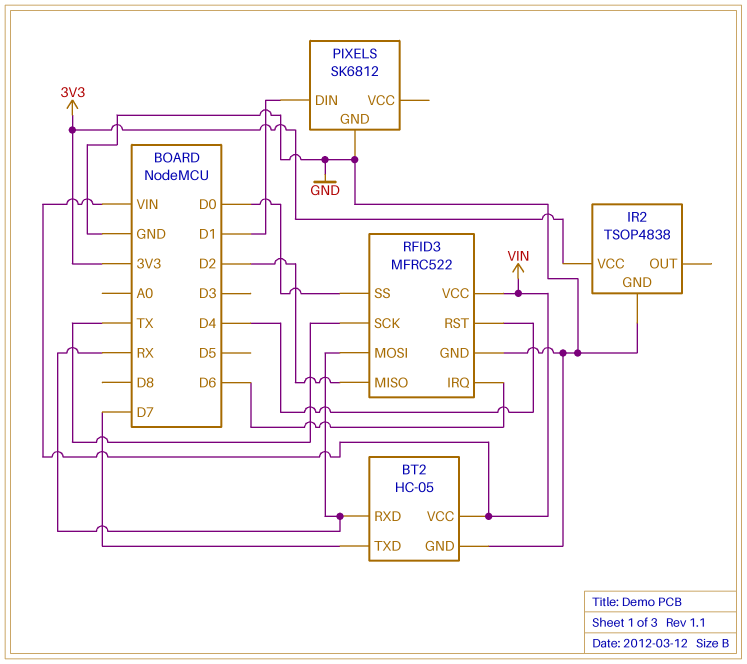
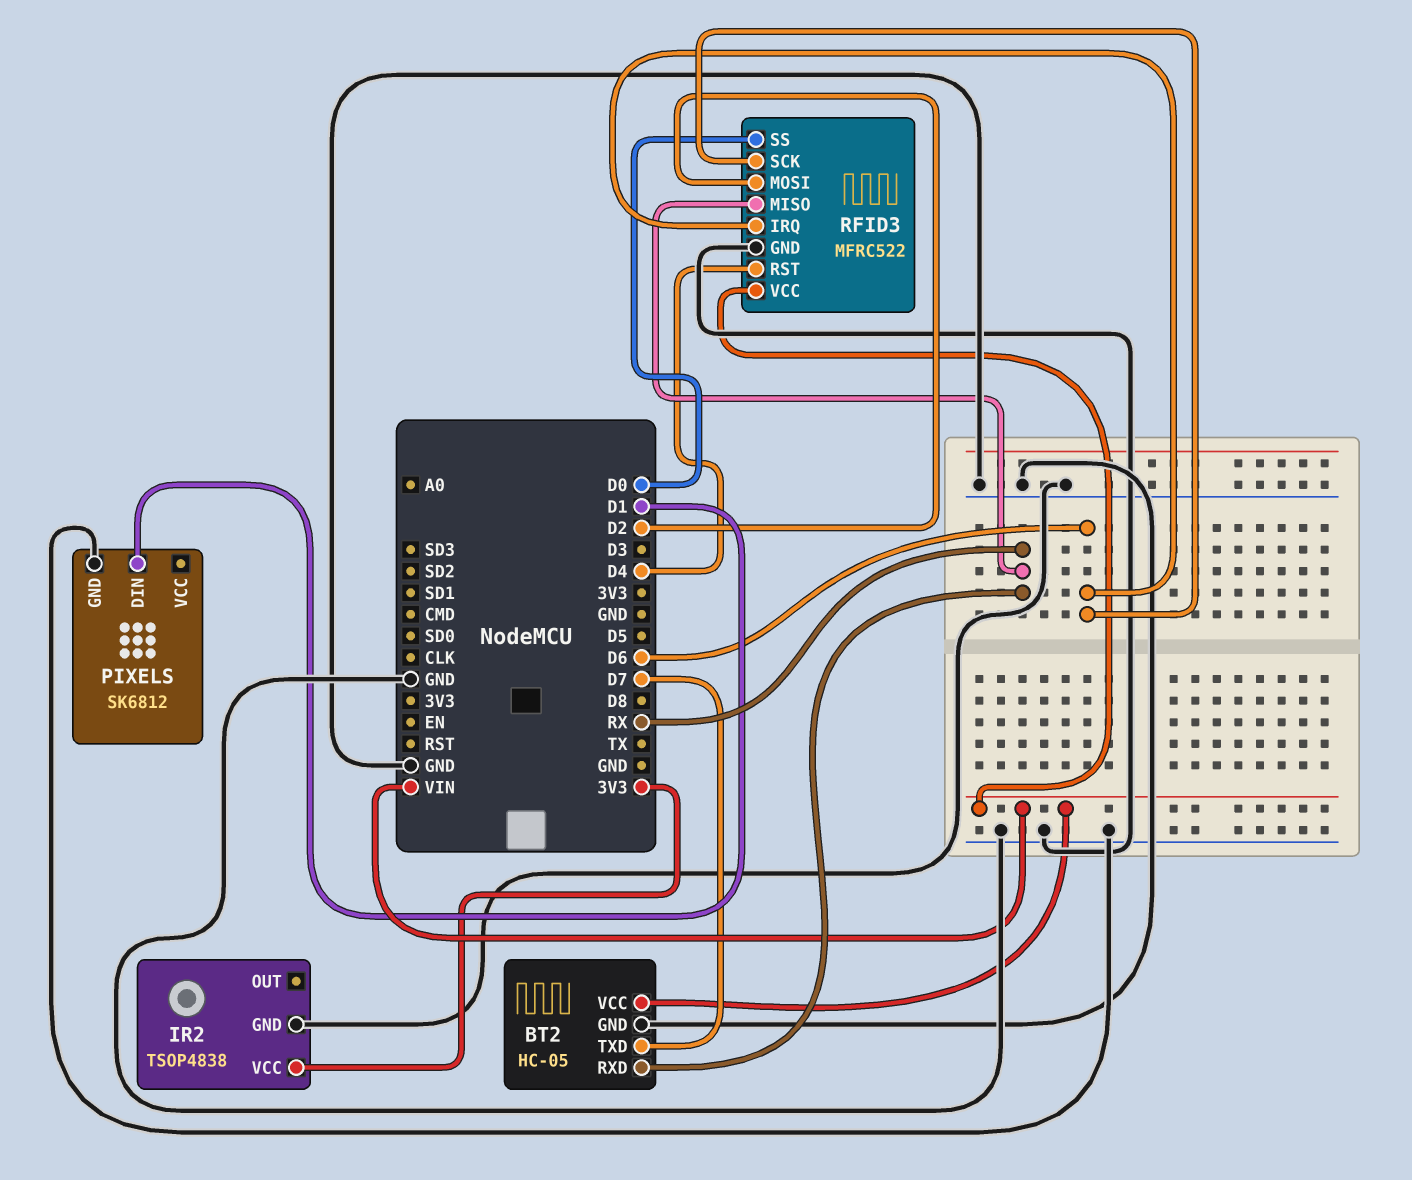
RFID3 pin MISO: D2 -> RX
RFID3 pin MOSI: RX -> D2
RFID3 pin SCK: TX -> D6

